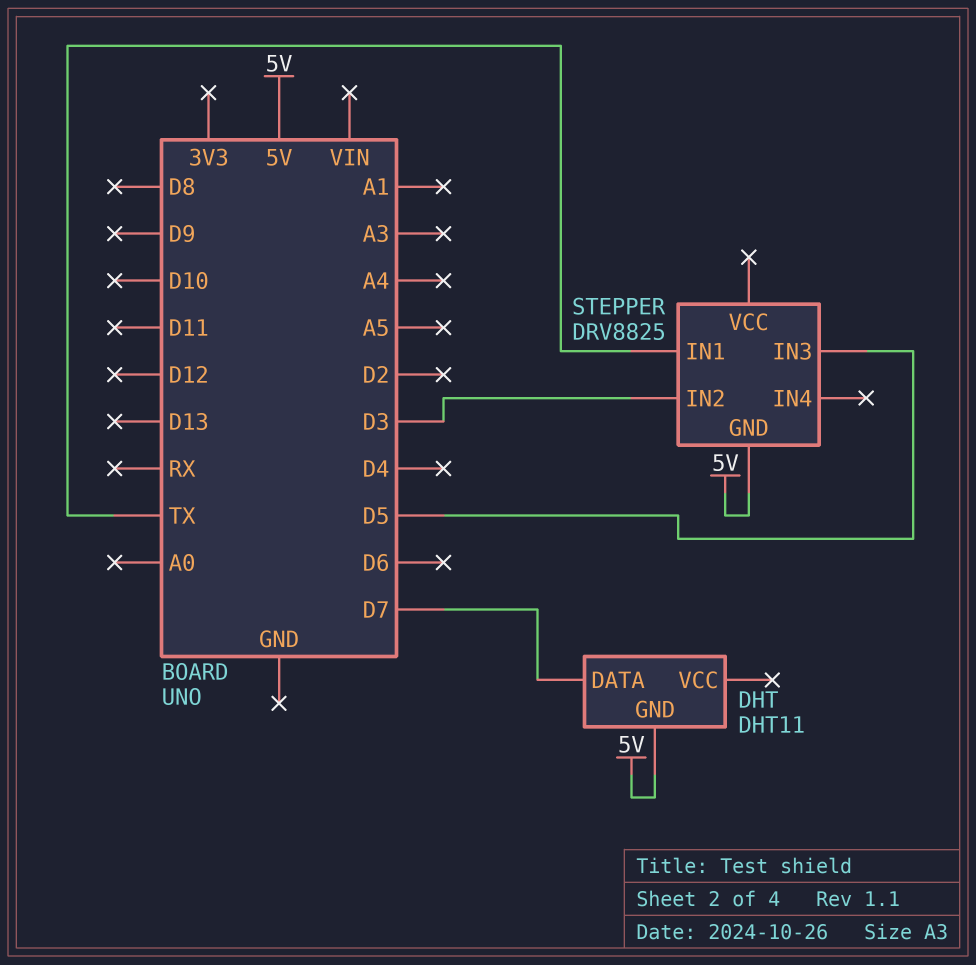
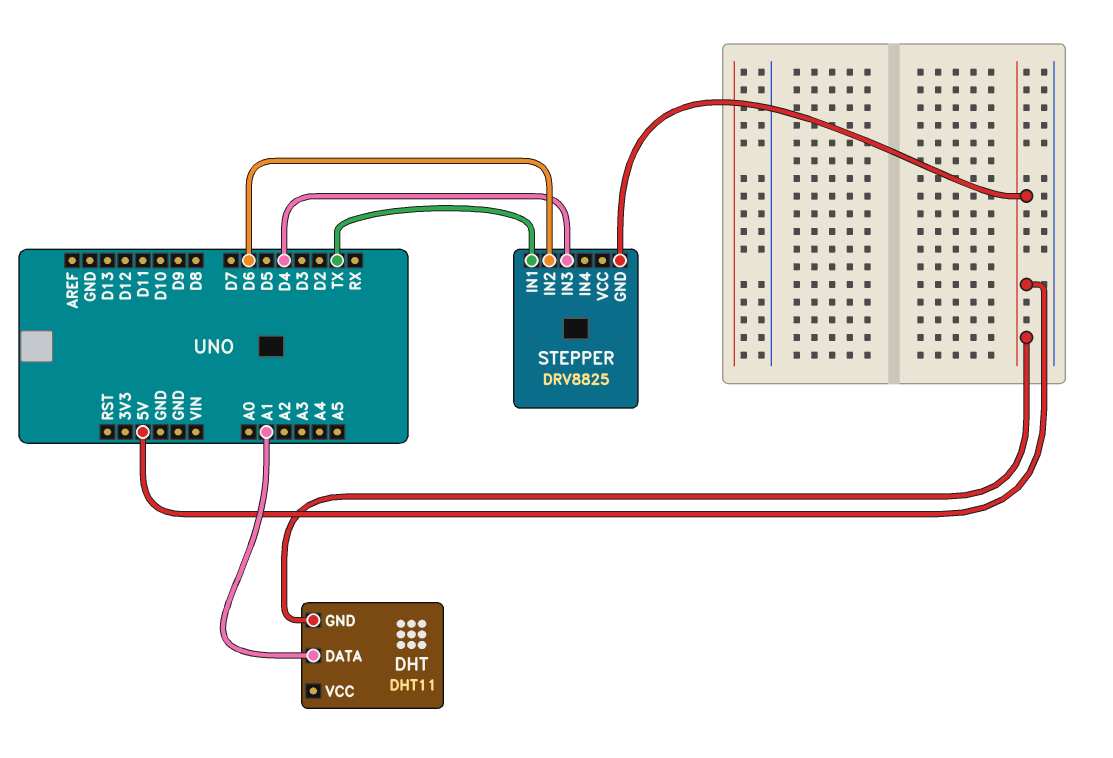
DHT pin DATA: D7 -> A1
STEPPER pin IN2: D3 -> D6
STEPPER pin IN3: D5 -> D4

